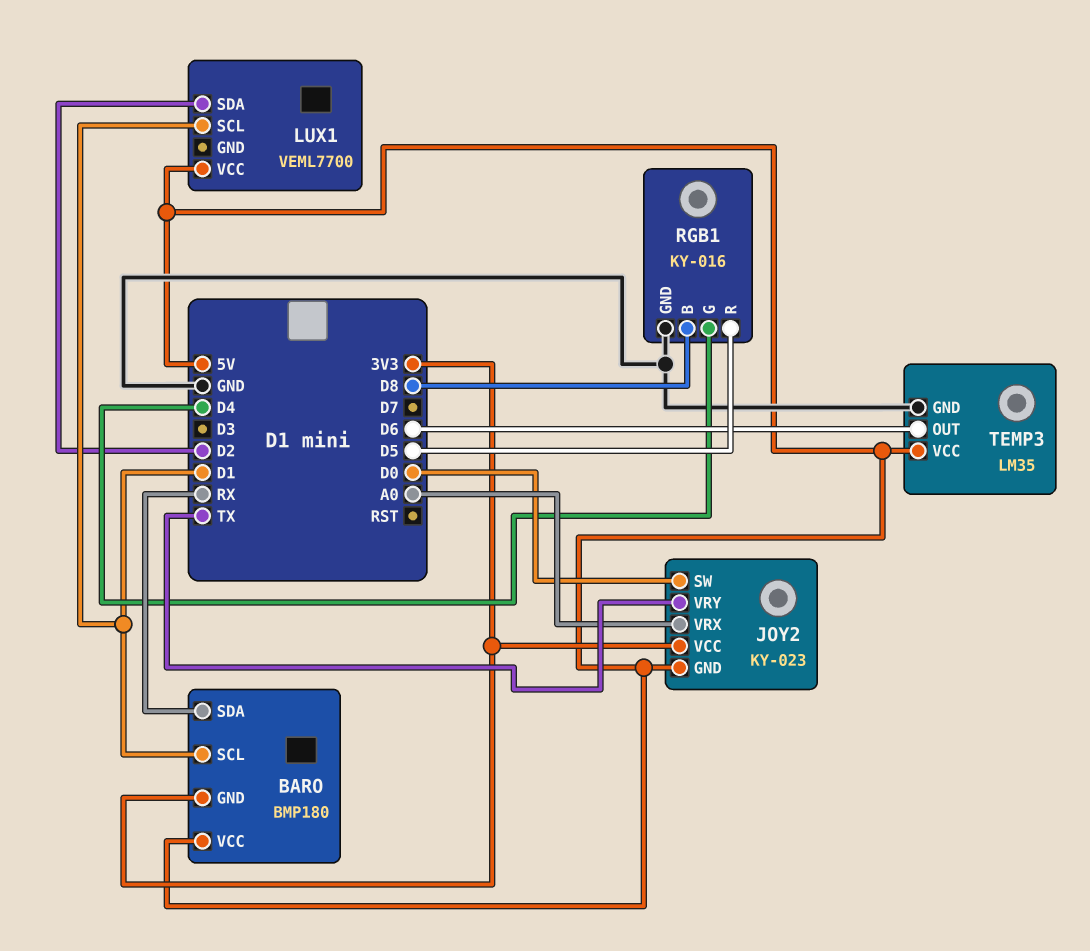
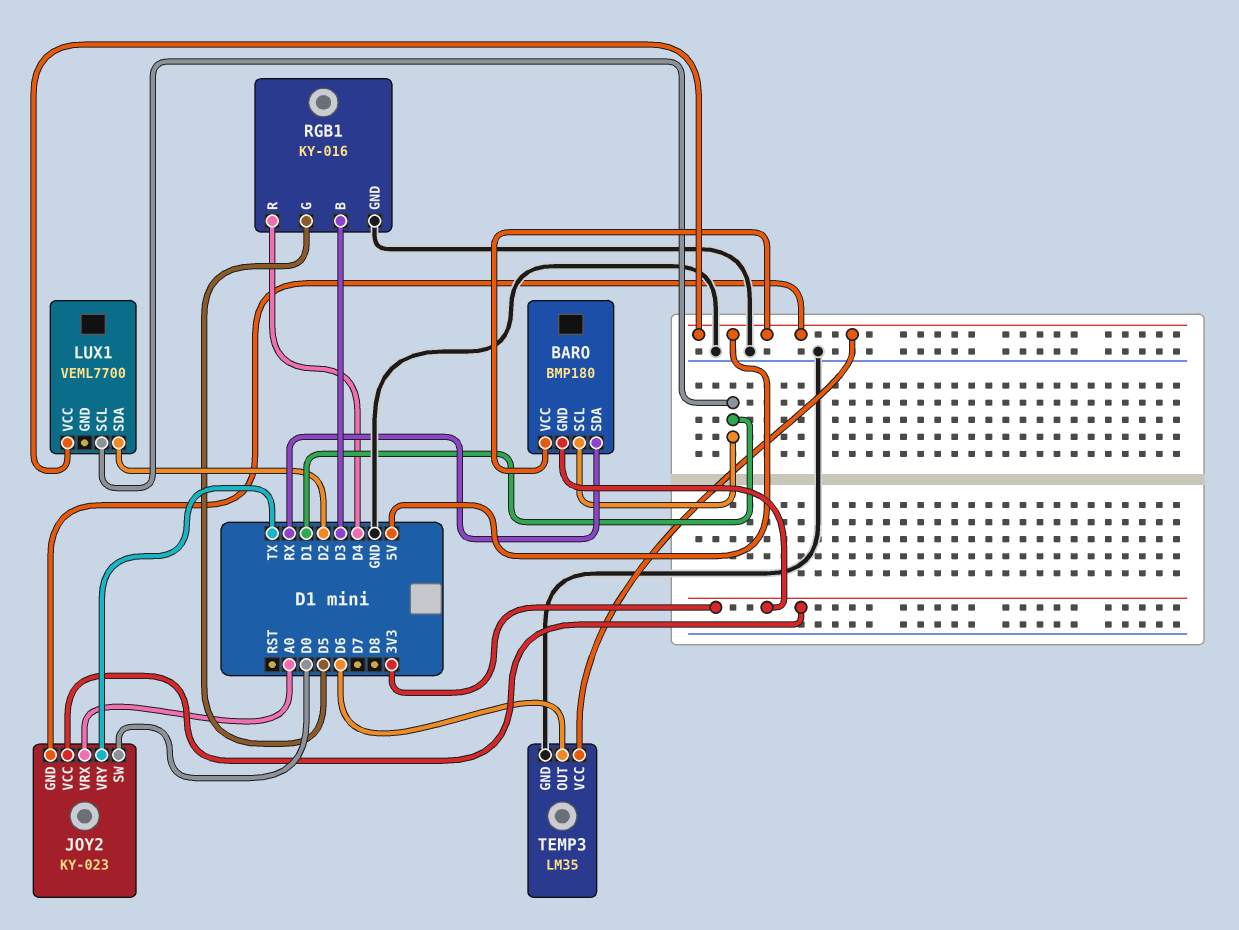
RGB1 pin B: D8 -> D3
RGB1 pin G: D4 -> D5
RGB1 pin R: D5 -> D4

